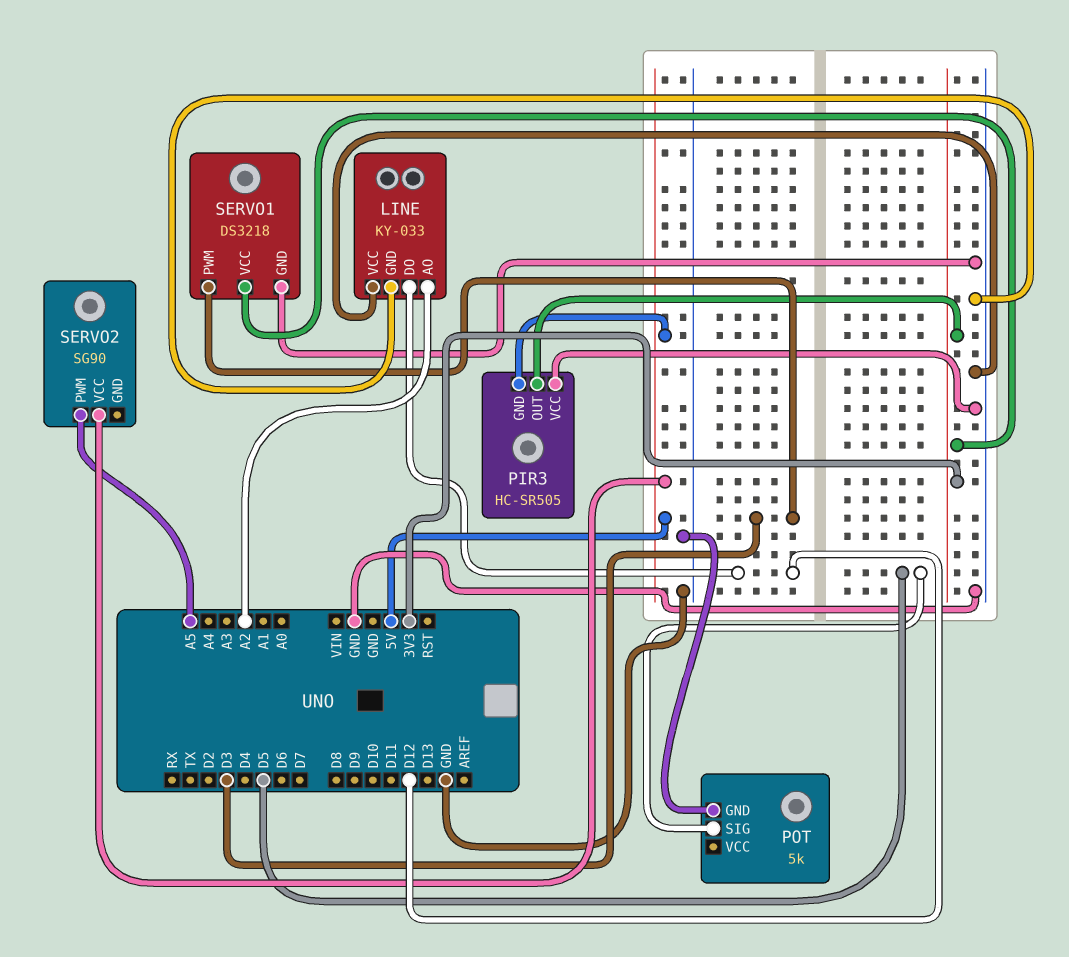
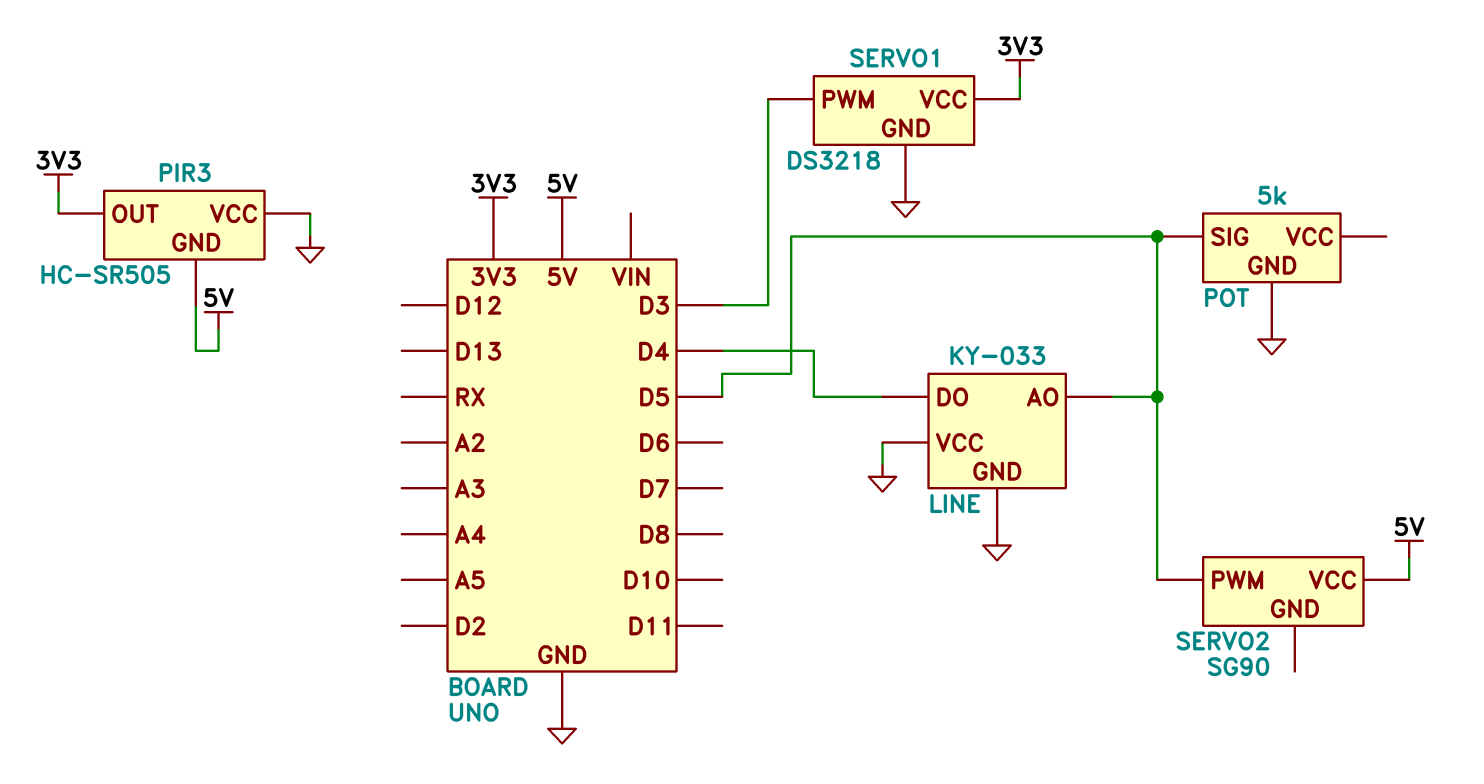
LINE pin AO: A2 -> D5
LINE pin DO: D12 -> D4
SERVO2 pin PWM: A5 -> D5

